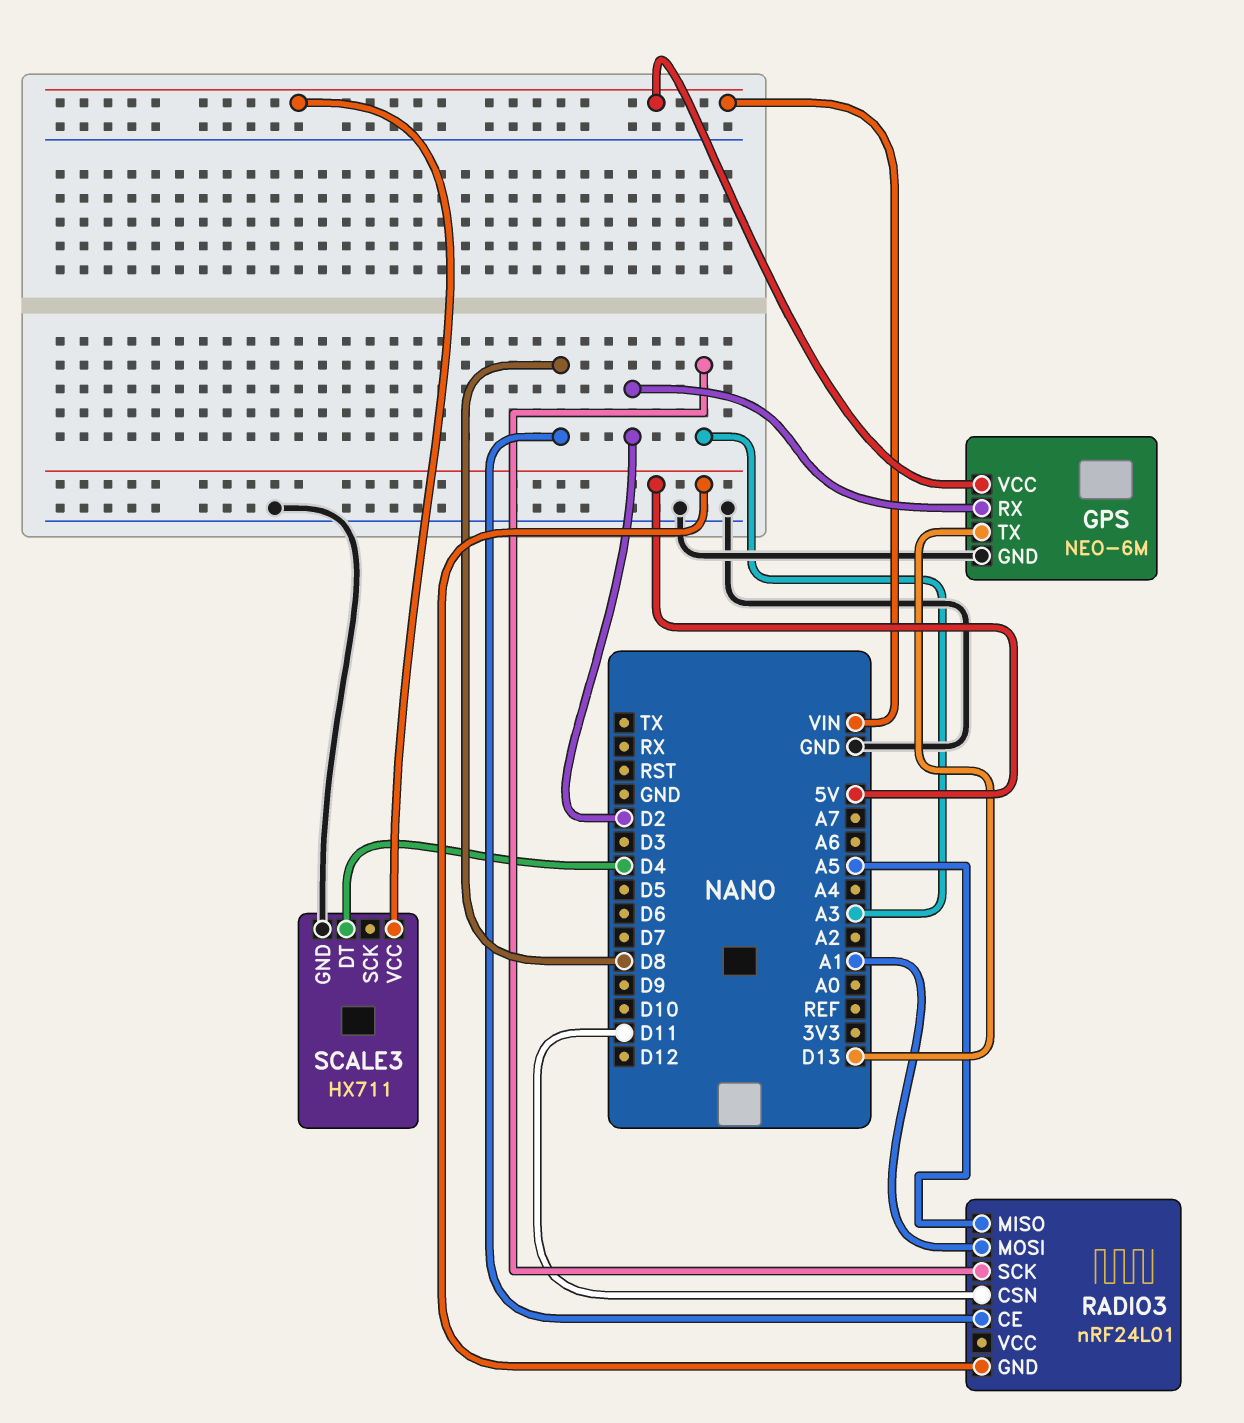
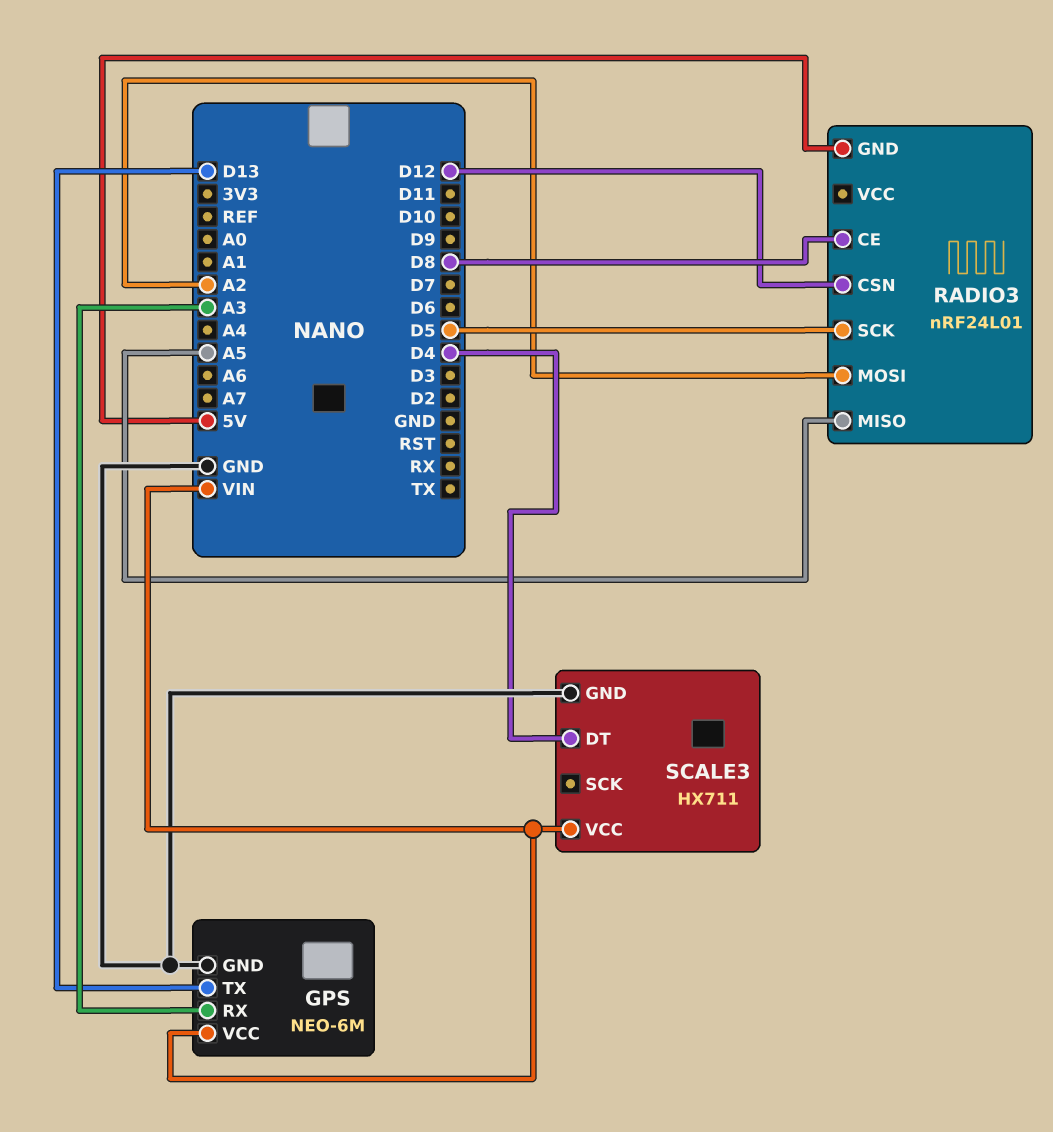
GPS pin RX: D2 -> A3
RADIO3 pin CSN: D11 -> D12
RADIO3 pin MOSI: A1 -> A2
RADIO3 pin SCK: A3 -> D5

